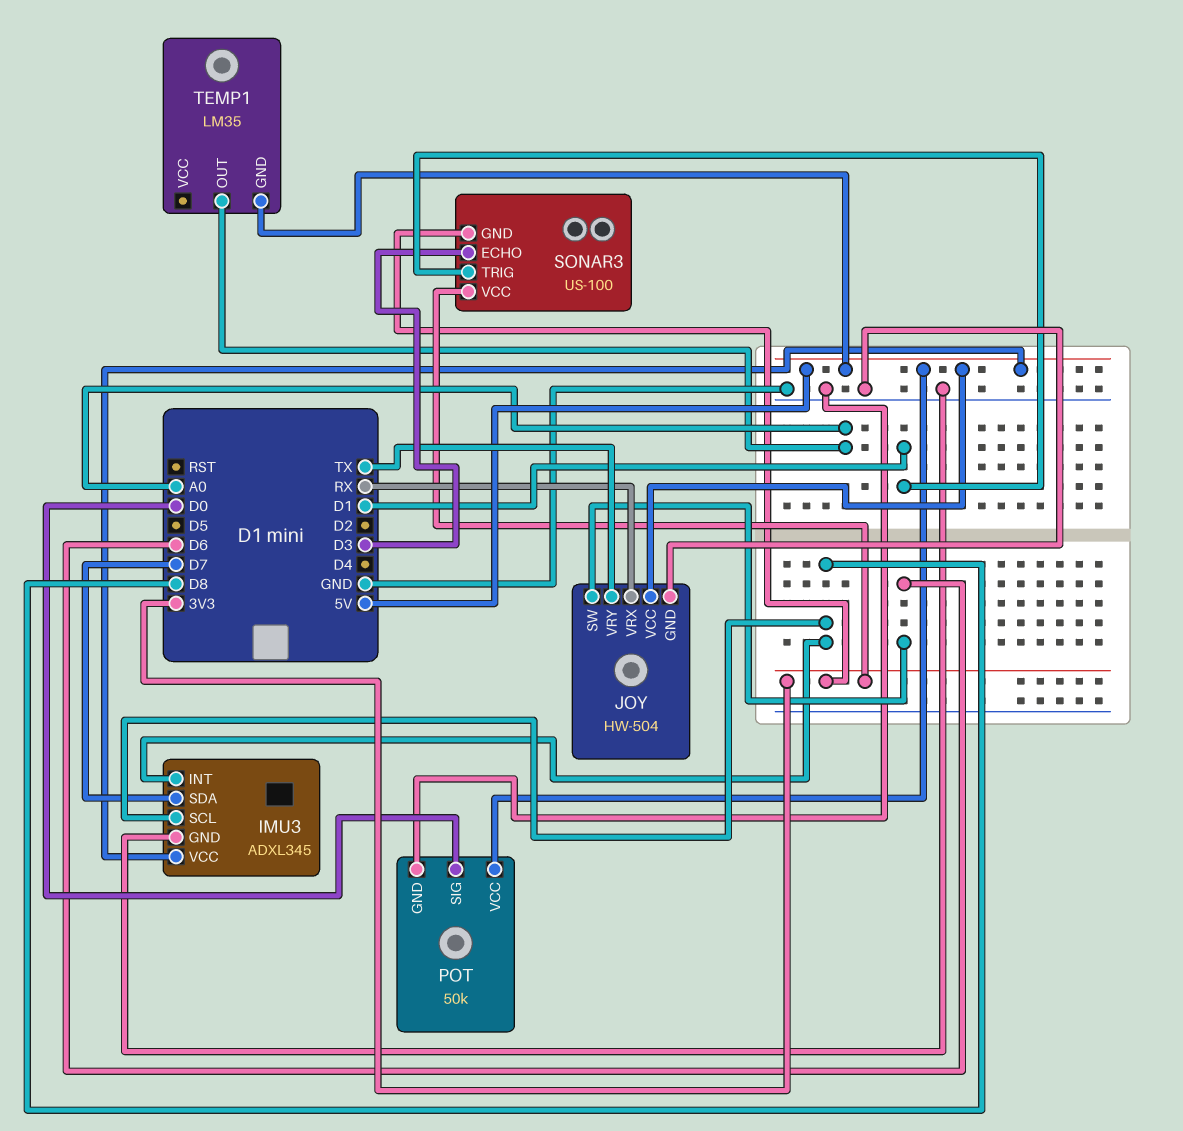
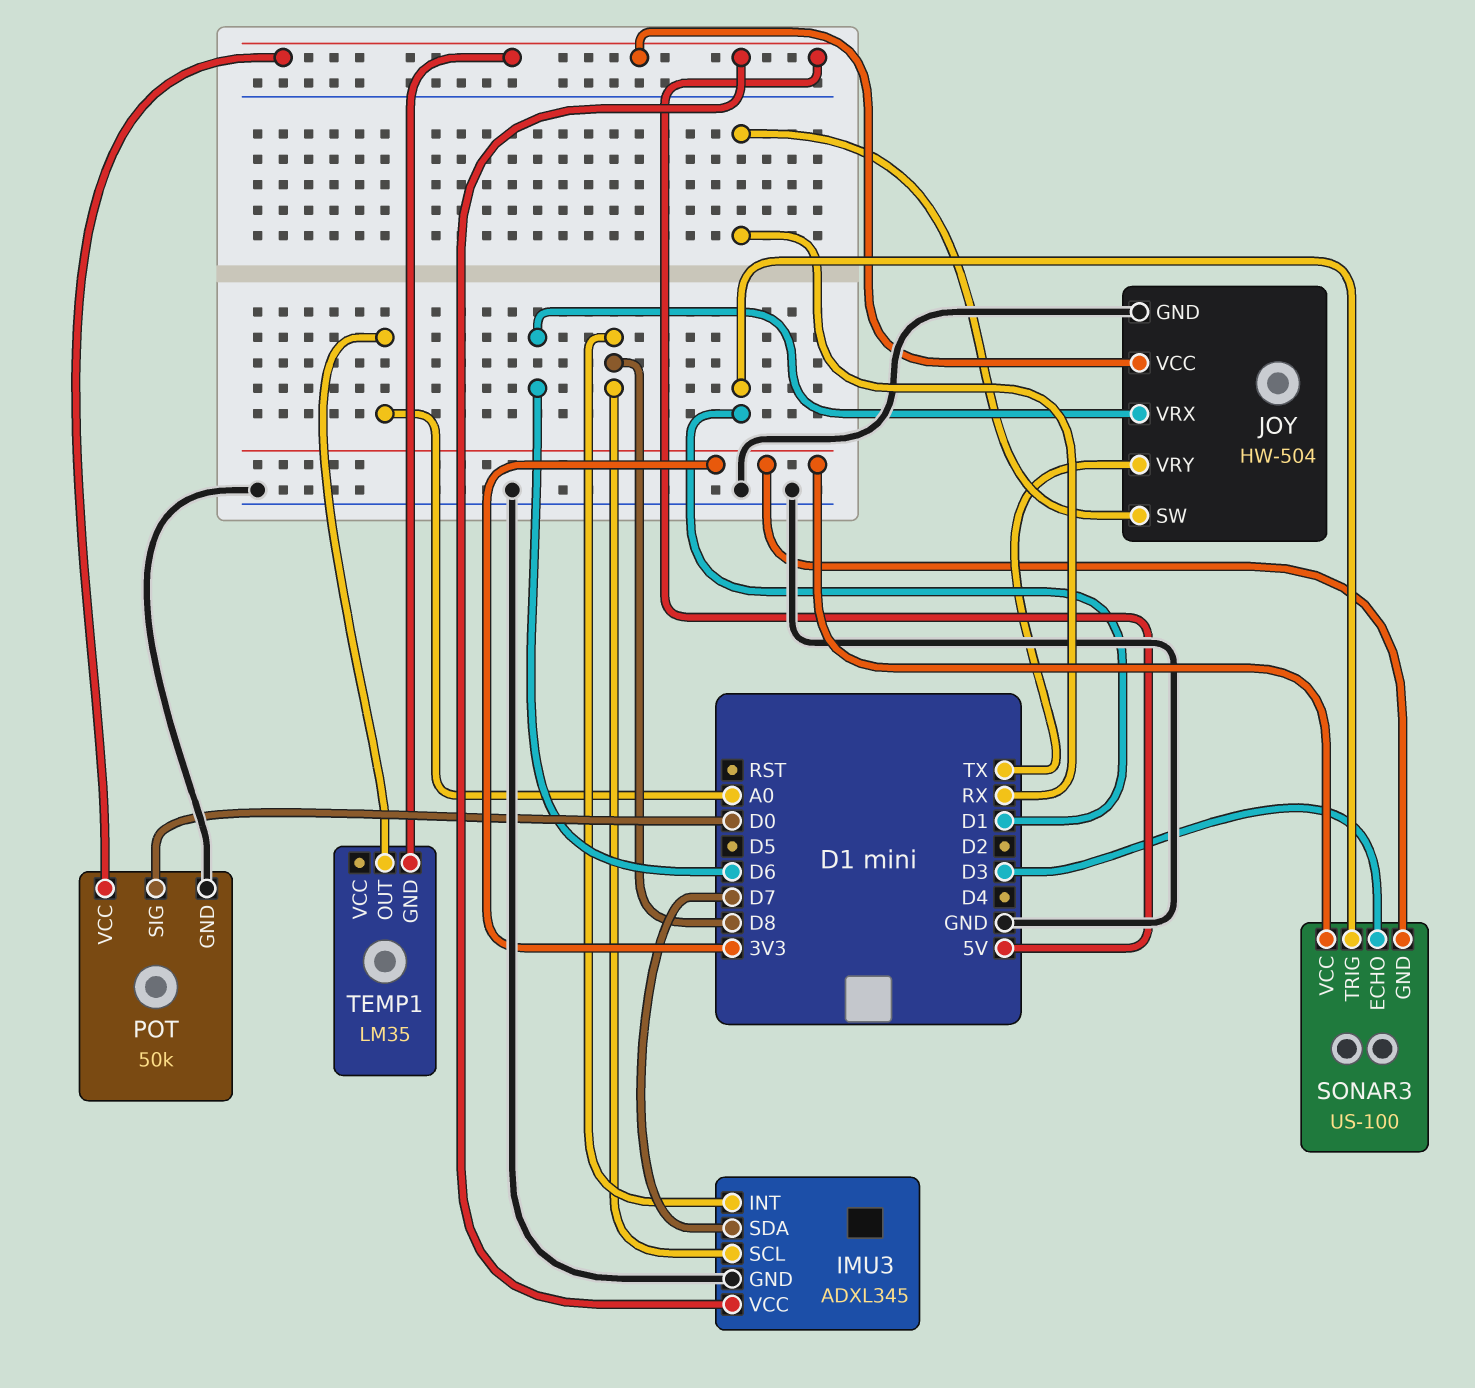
JOY pin SW: D6 -> RX
JOY pin VRX: RX -> D6

